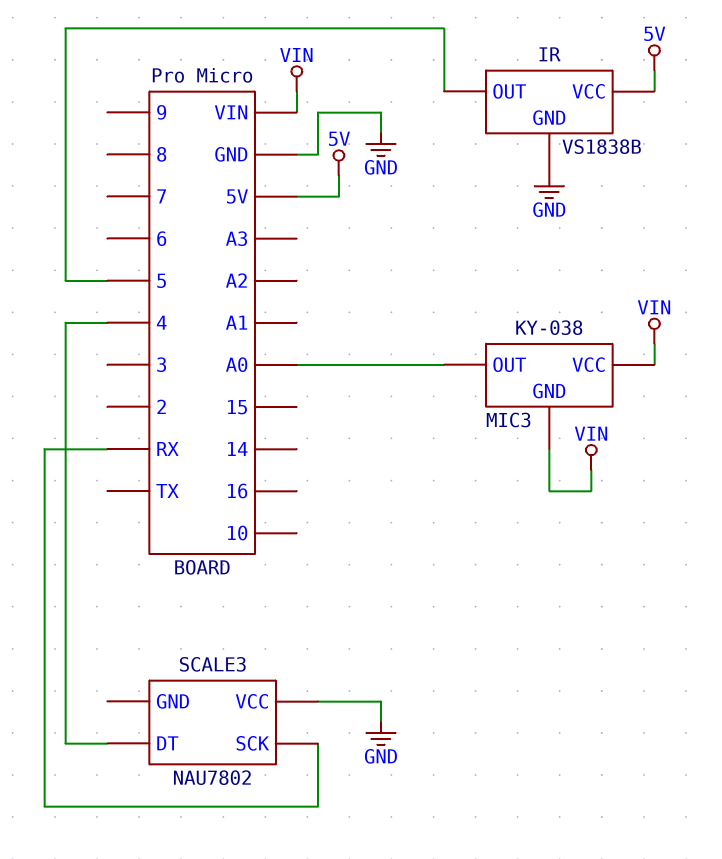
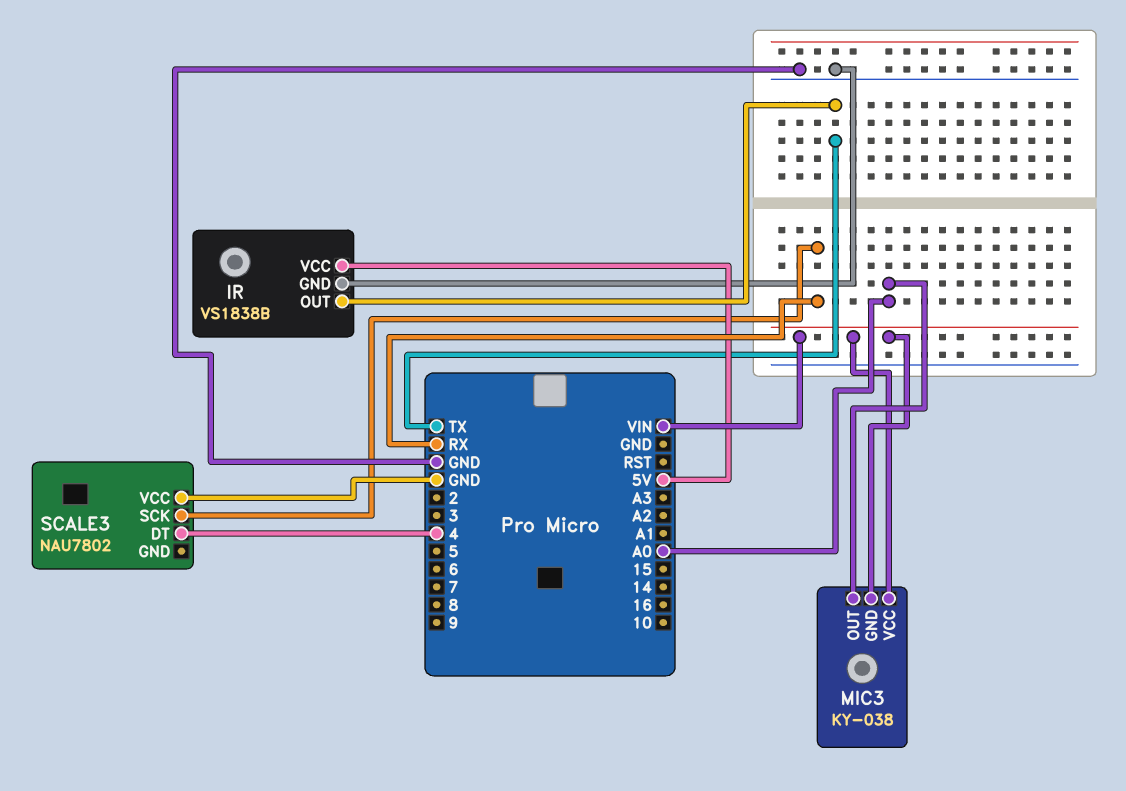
IR pin OUT: 5 -> TX

